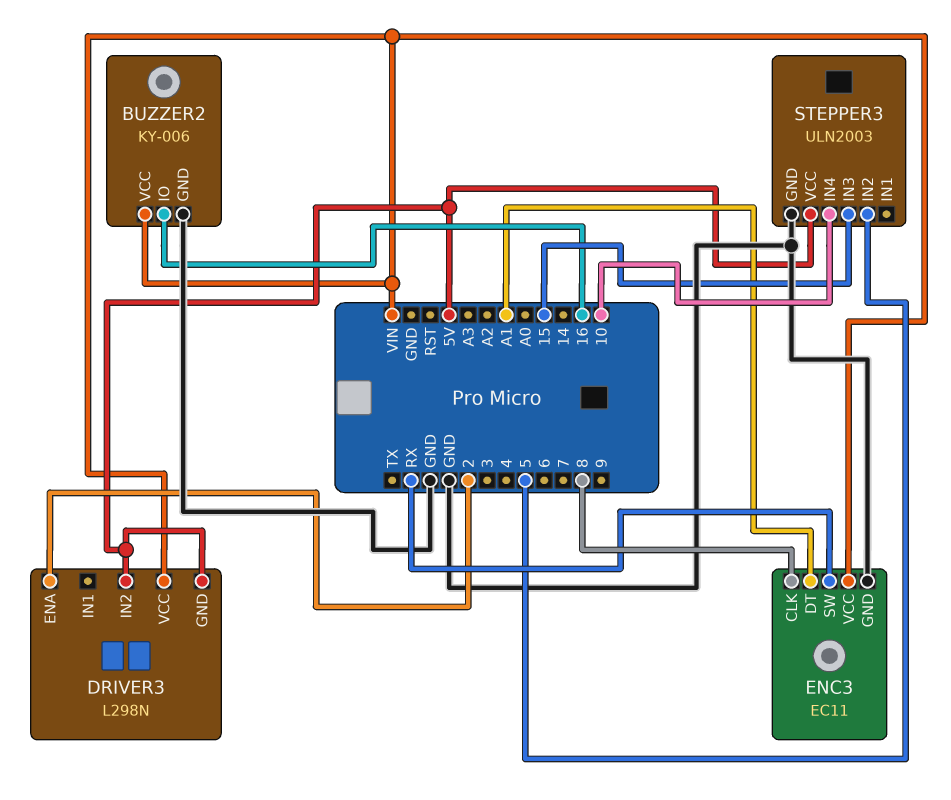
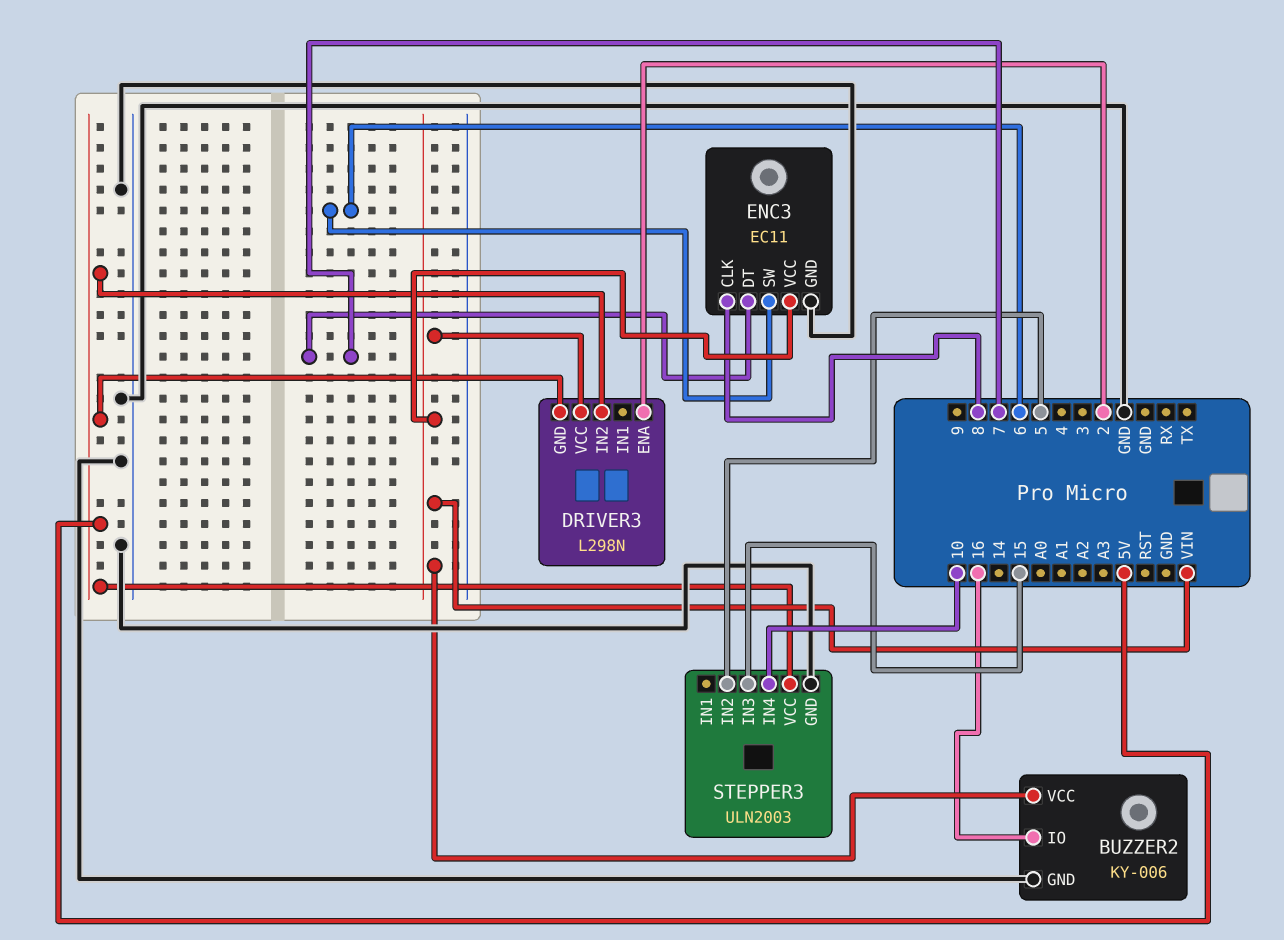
ENC3 pin DT: A1 -> 7
ENC3 pin SW: RX -> 6

